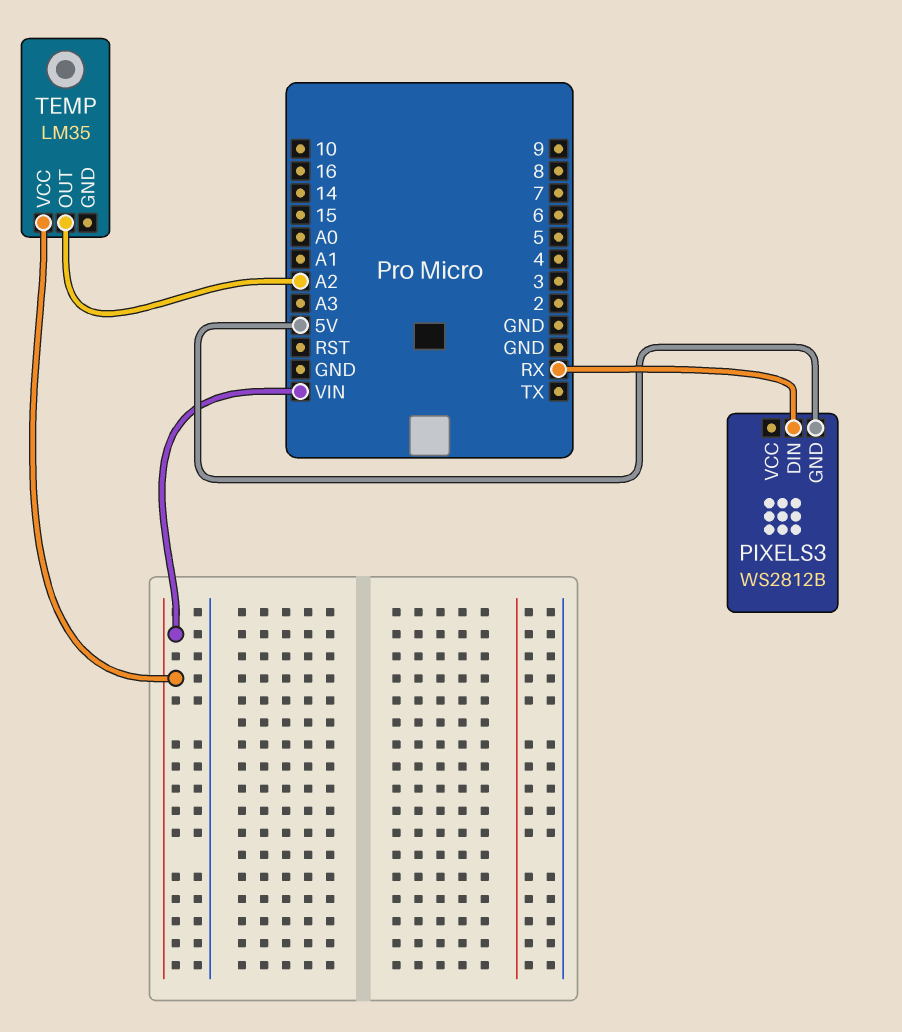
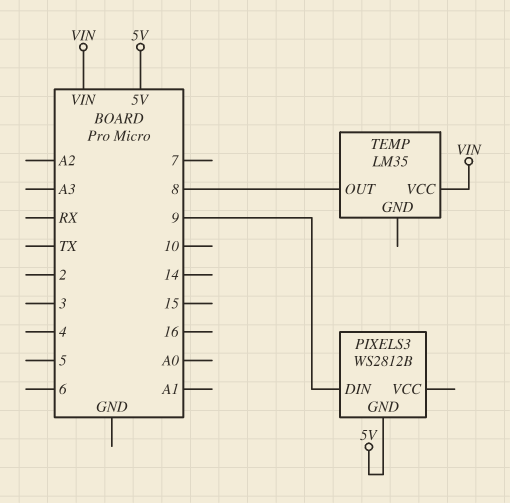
PIXELS3 pin DIN: RX -> 9
TEMP pin OUT: A2 -> 8

